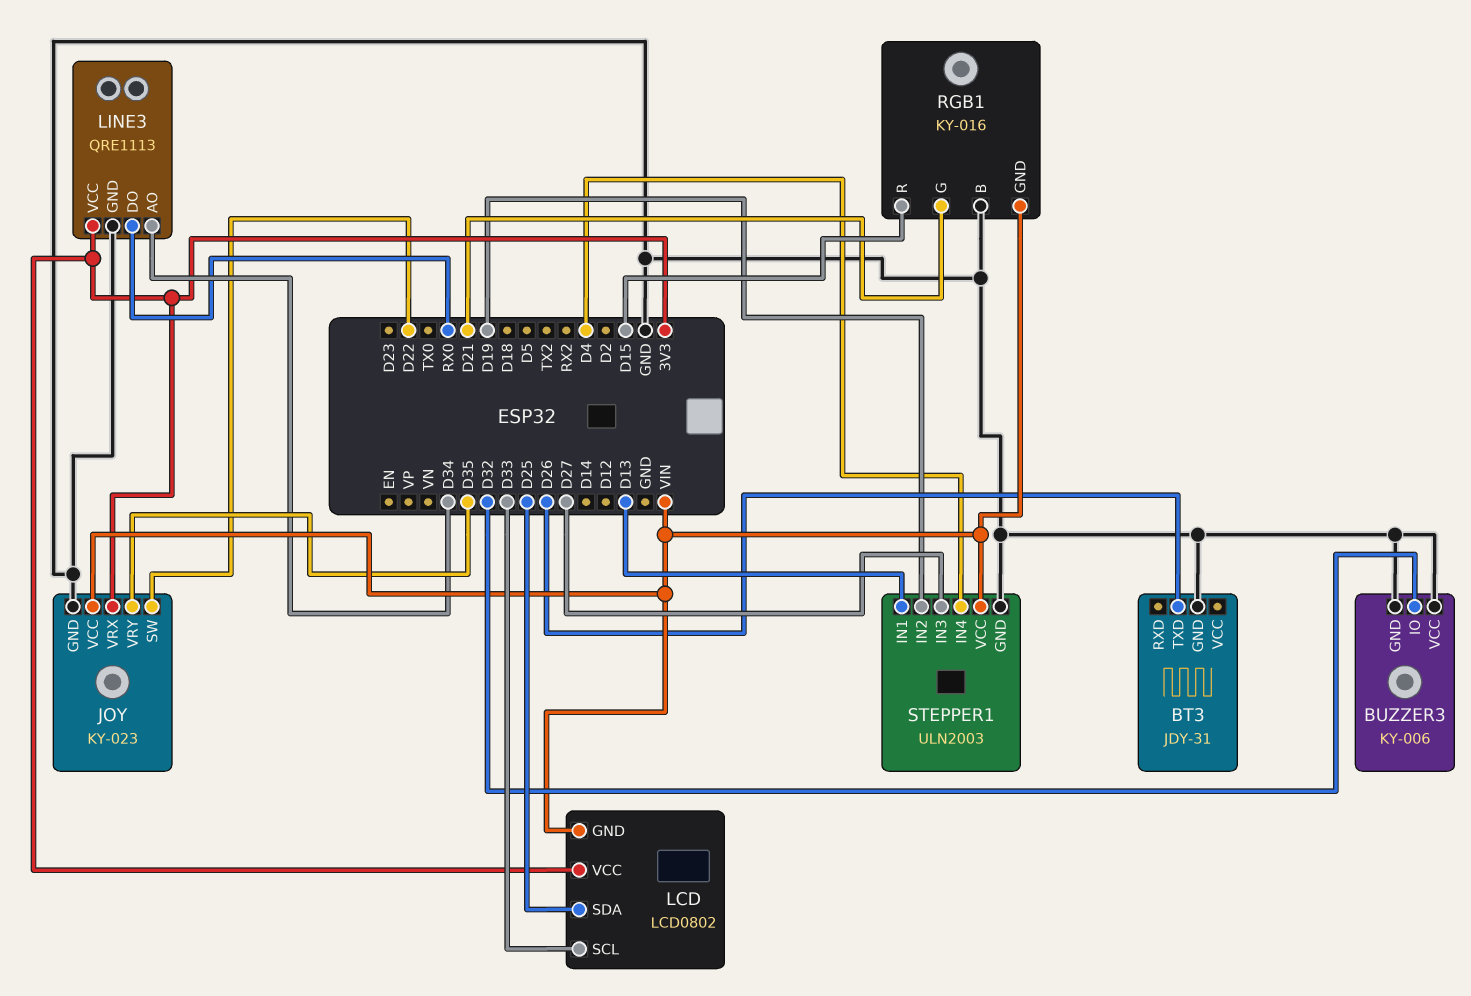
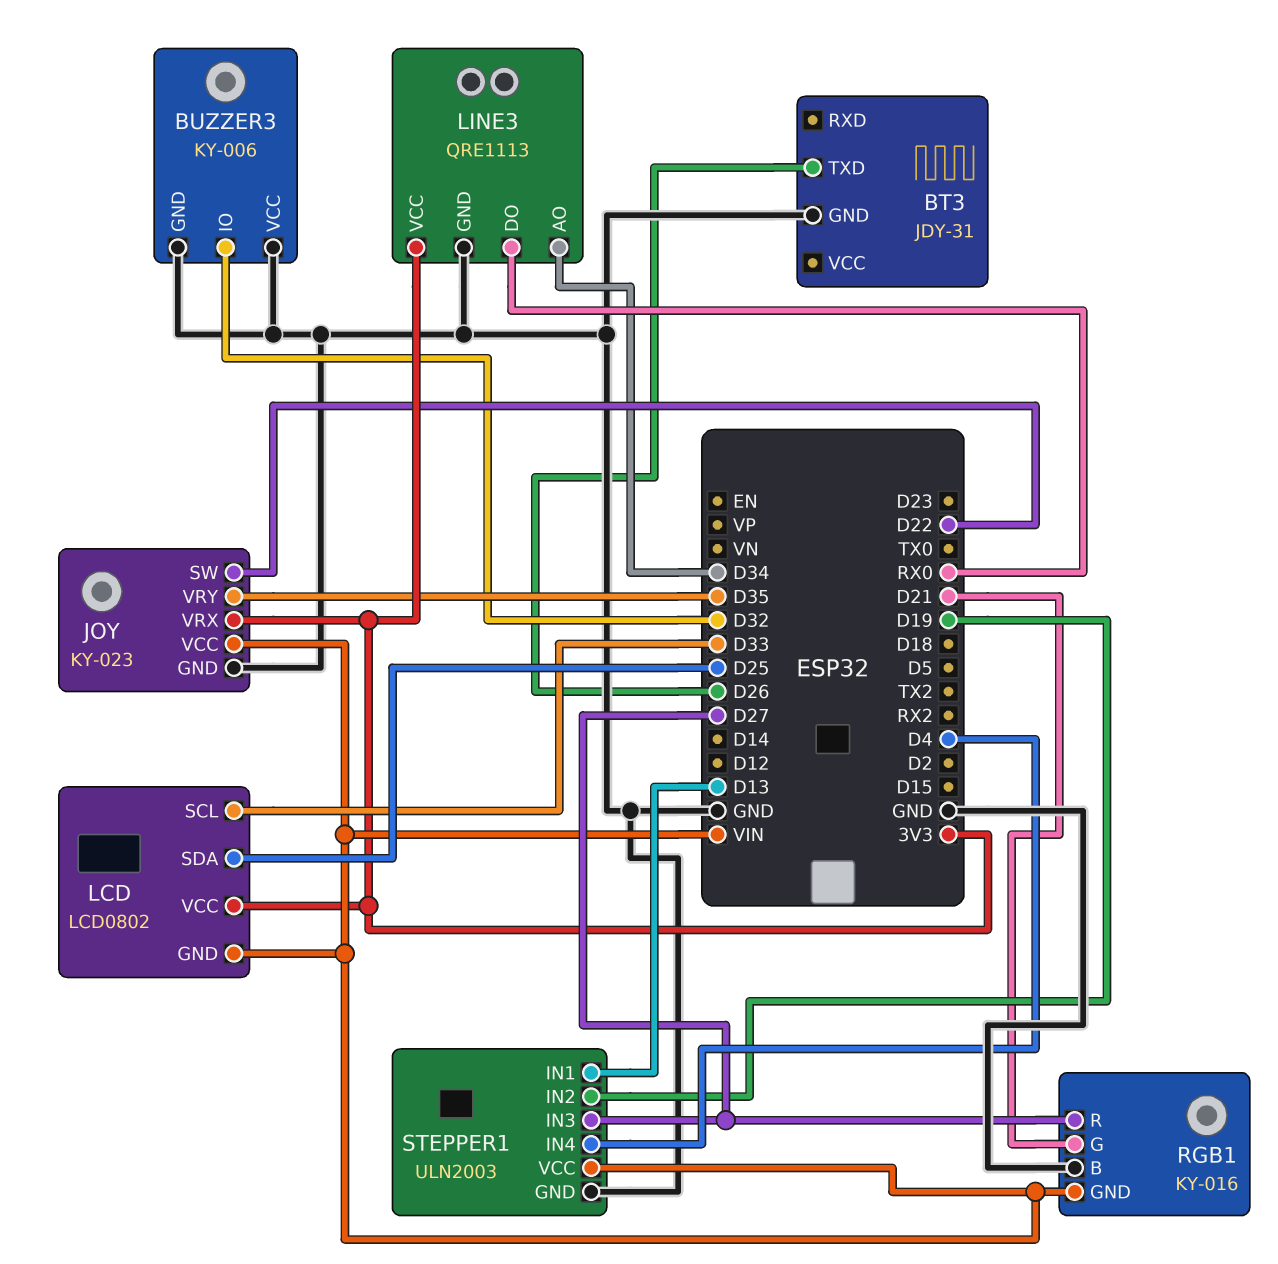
RGB1 pin R: D15 -> D27

